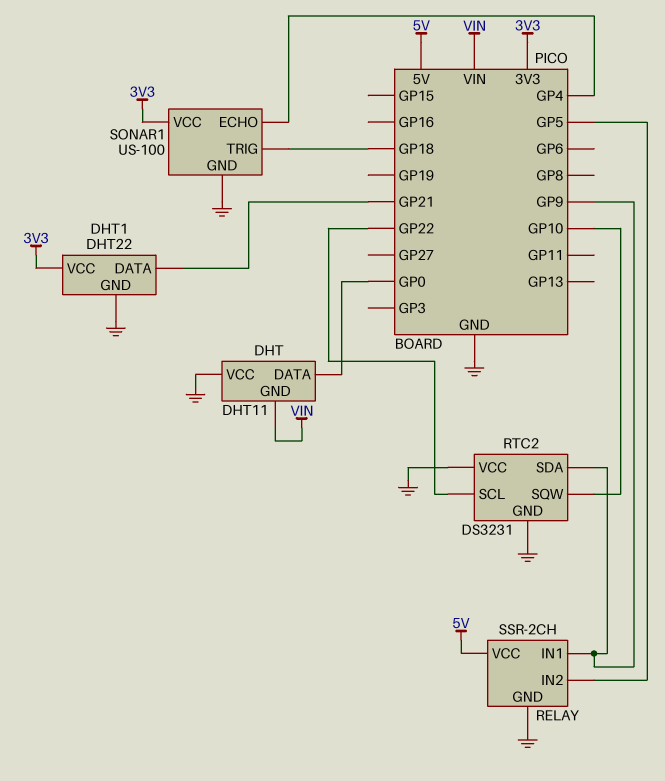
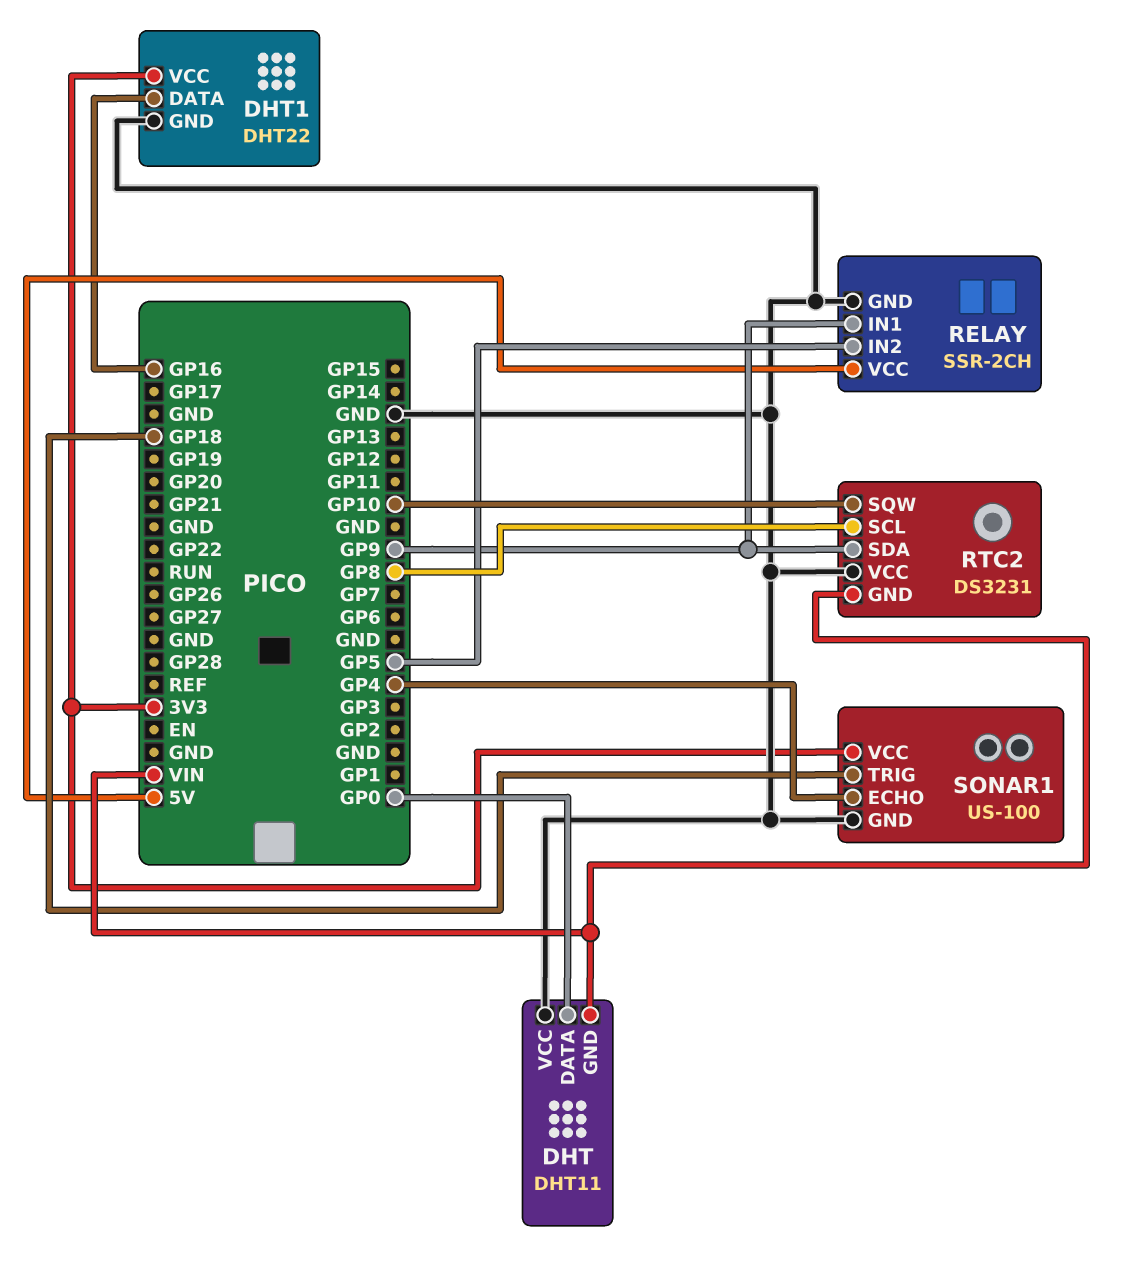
DHT1 pin DATA: GP21 -> GP16
RTC2 pin GND: GND -> VIN
RTC2 pin SCL: GP22 -> GP8

